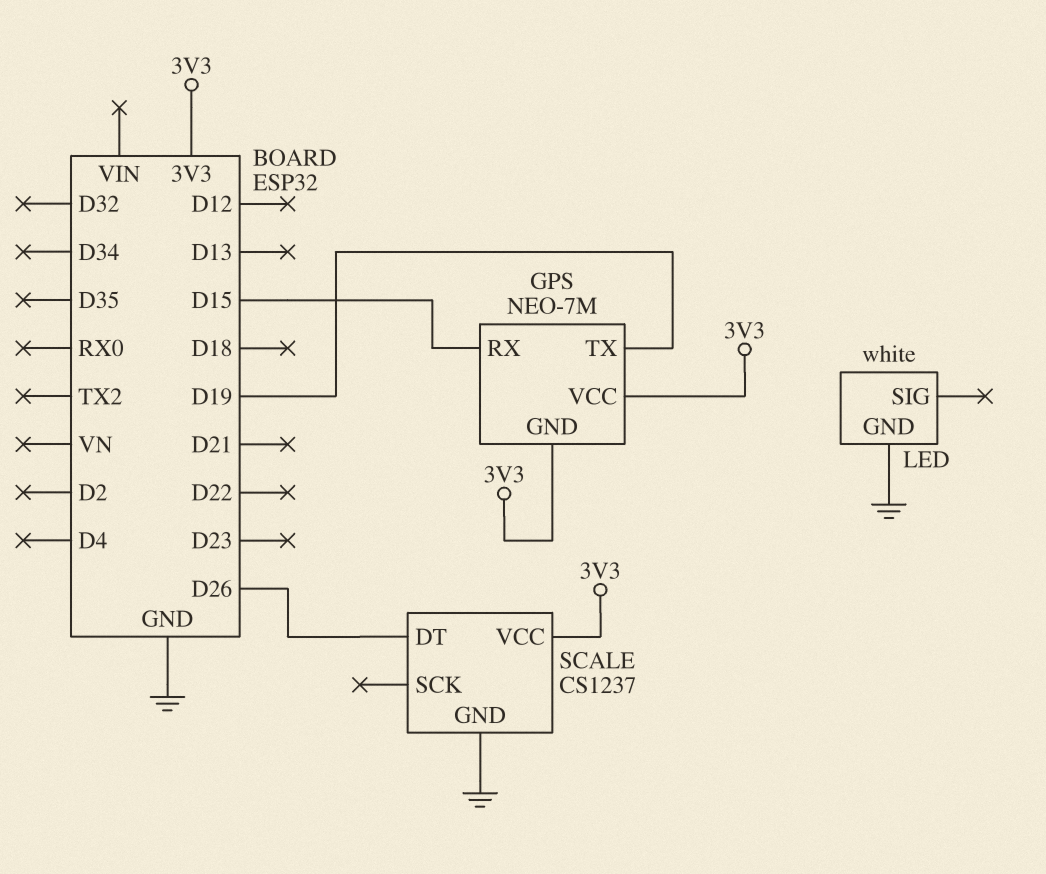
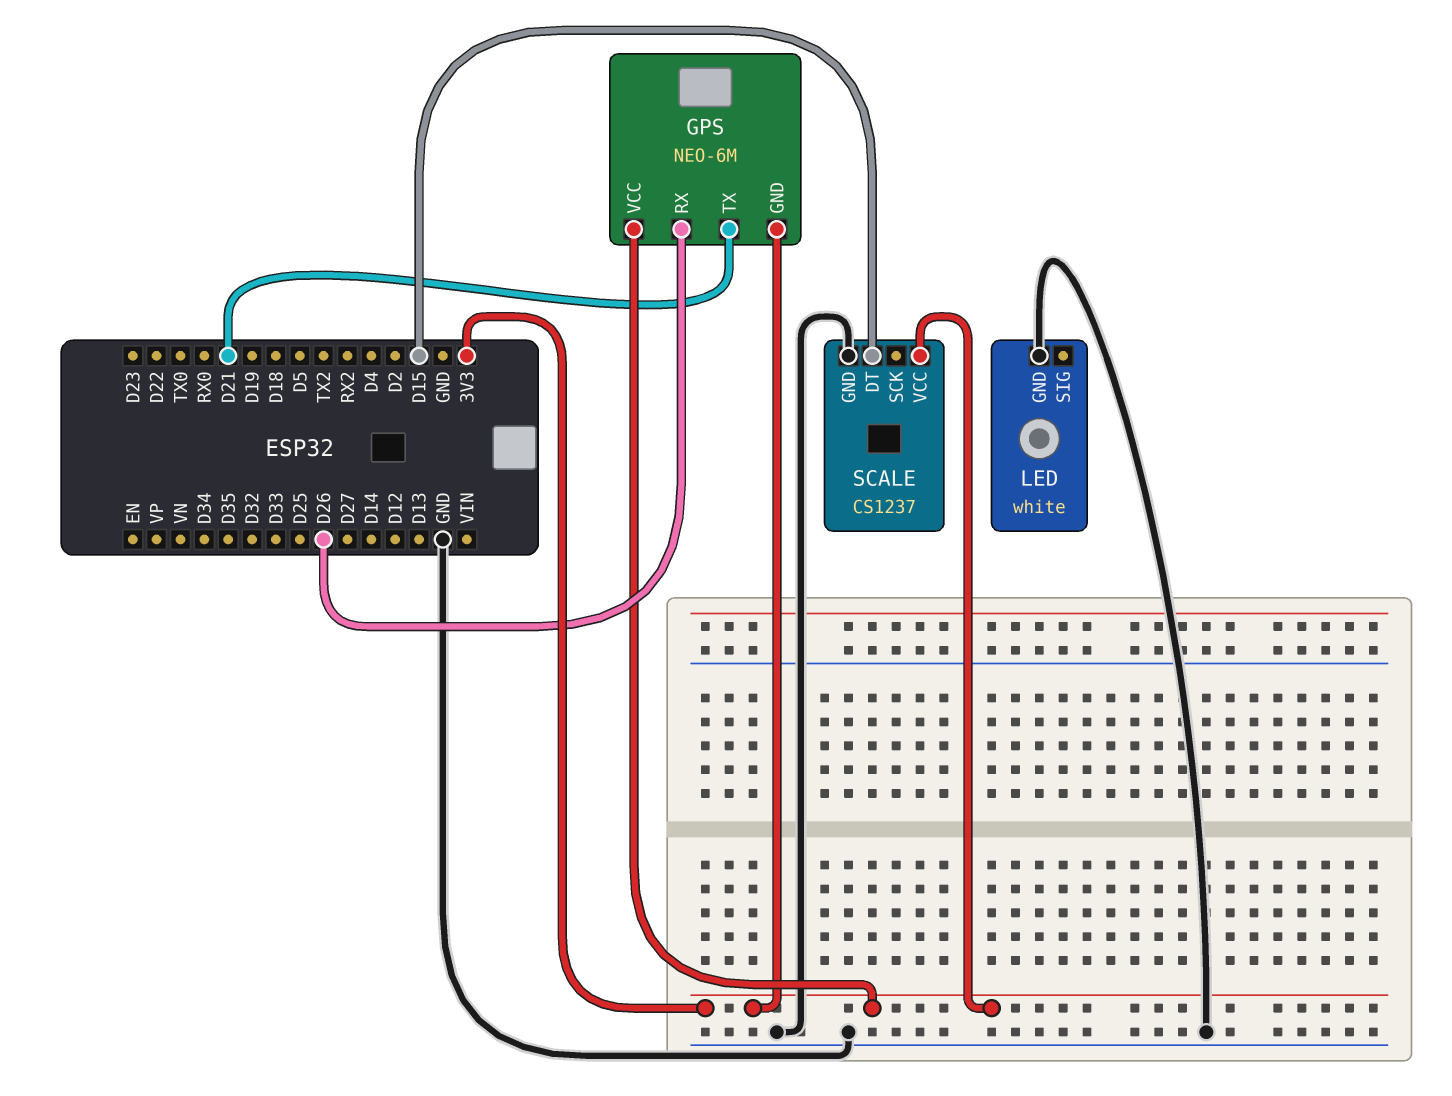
GPS: NEO-7M -> NEO-6M
GPS pin RX: D15 -> D26
GPS pin TX: D19 -> D21
SCALE pin DT: D26 -> D15

